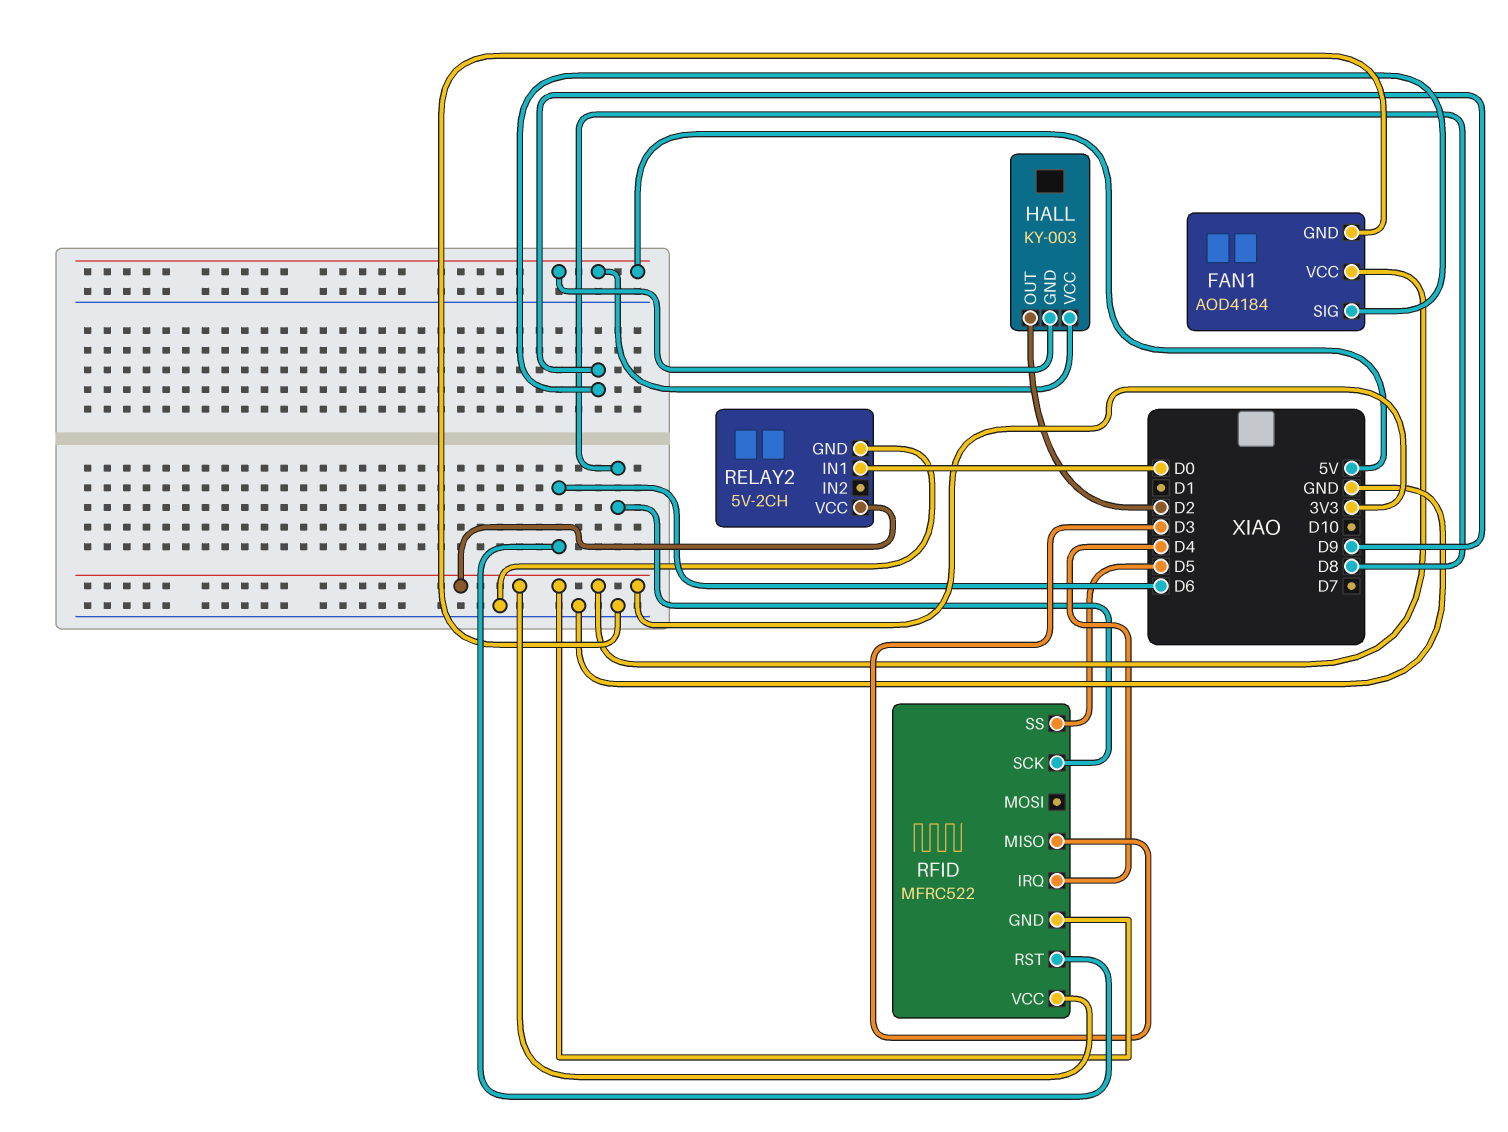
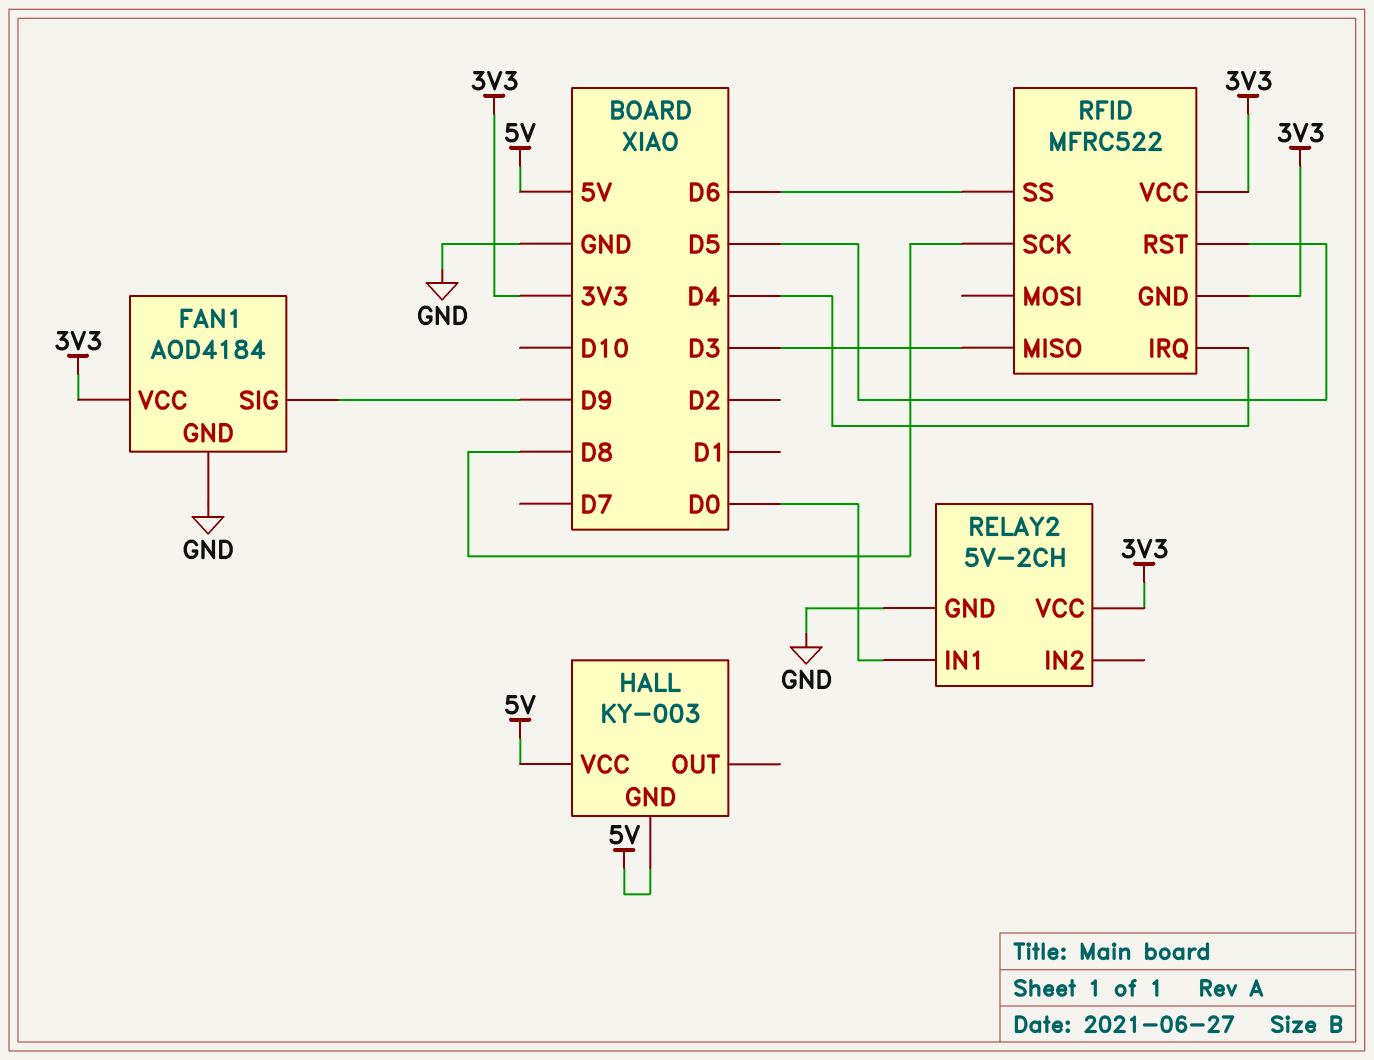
HALL pin OUT: D2 -> none
RFID pin RST: D6 -> D5
RFID pin SS: D5 -> D6

